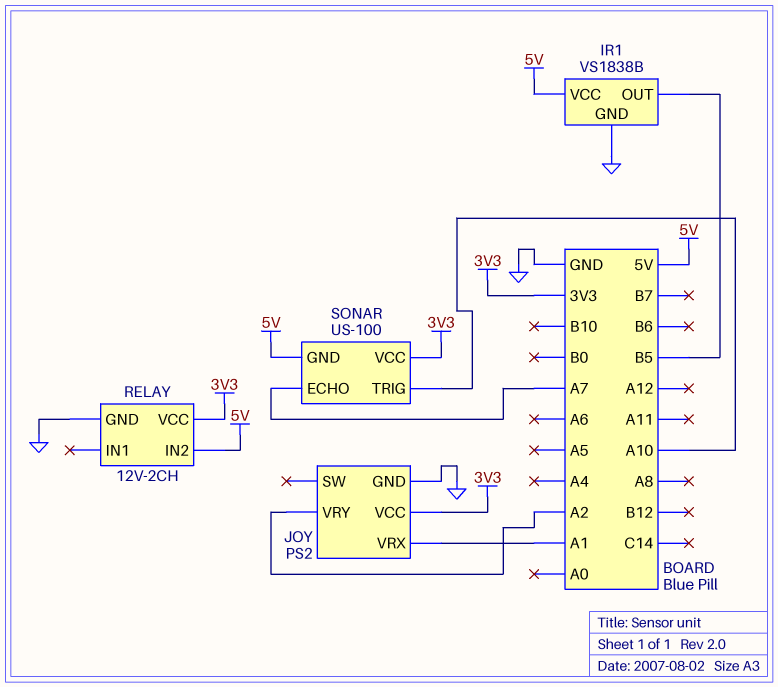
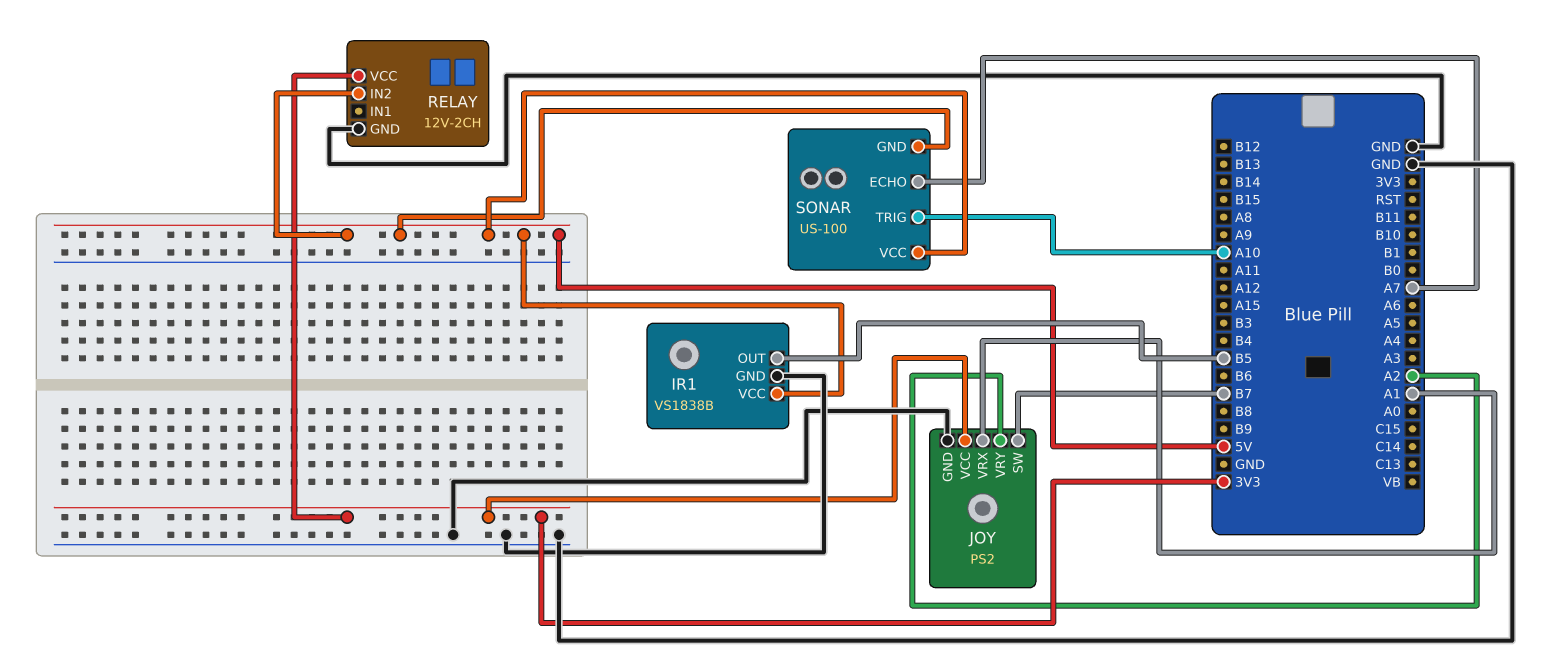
JOY pin SW: none -> B7
SONAR pin VCC: 3V3 -> 5V

